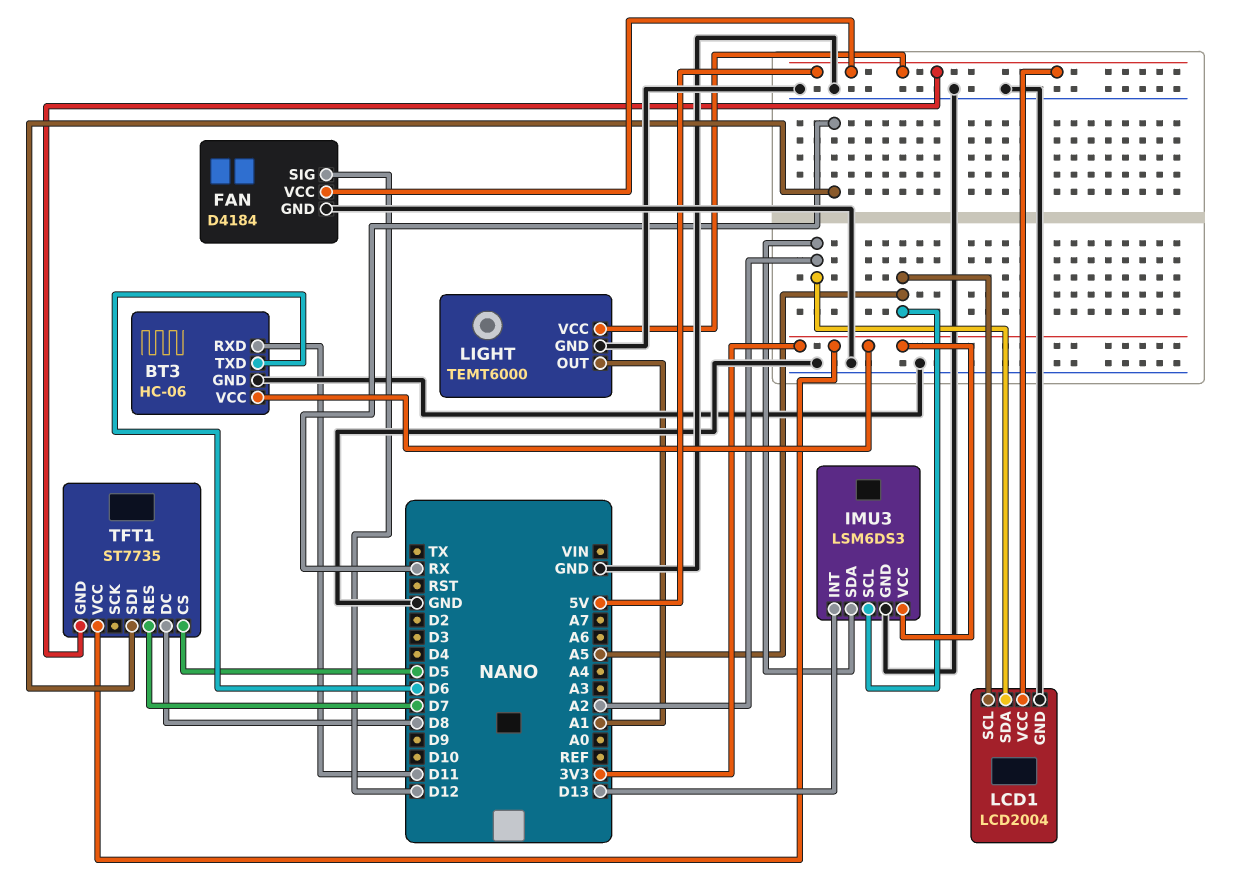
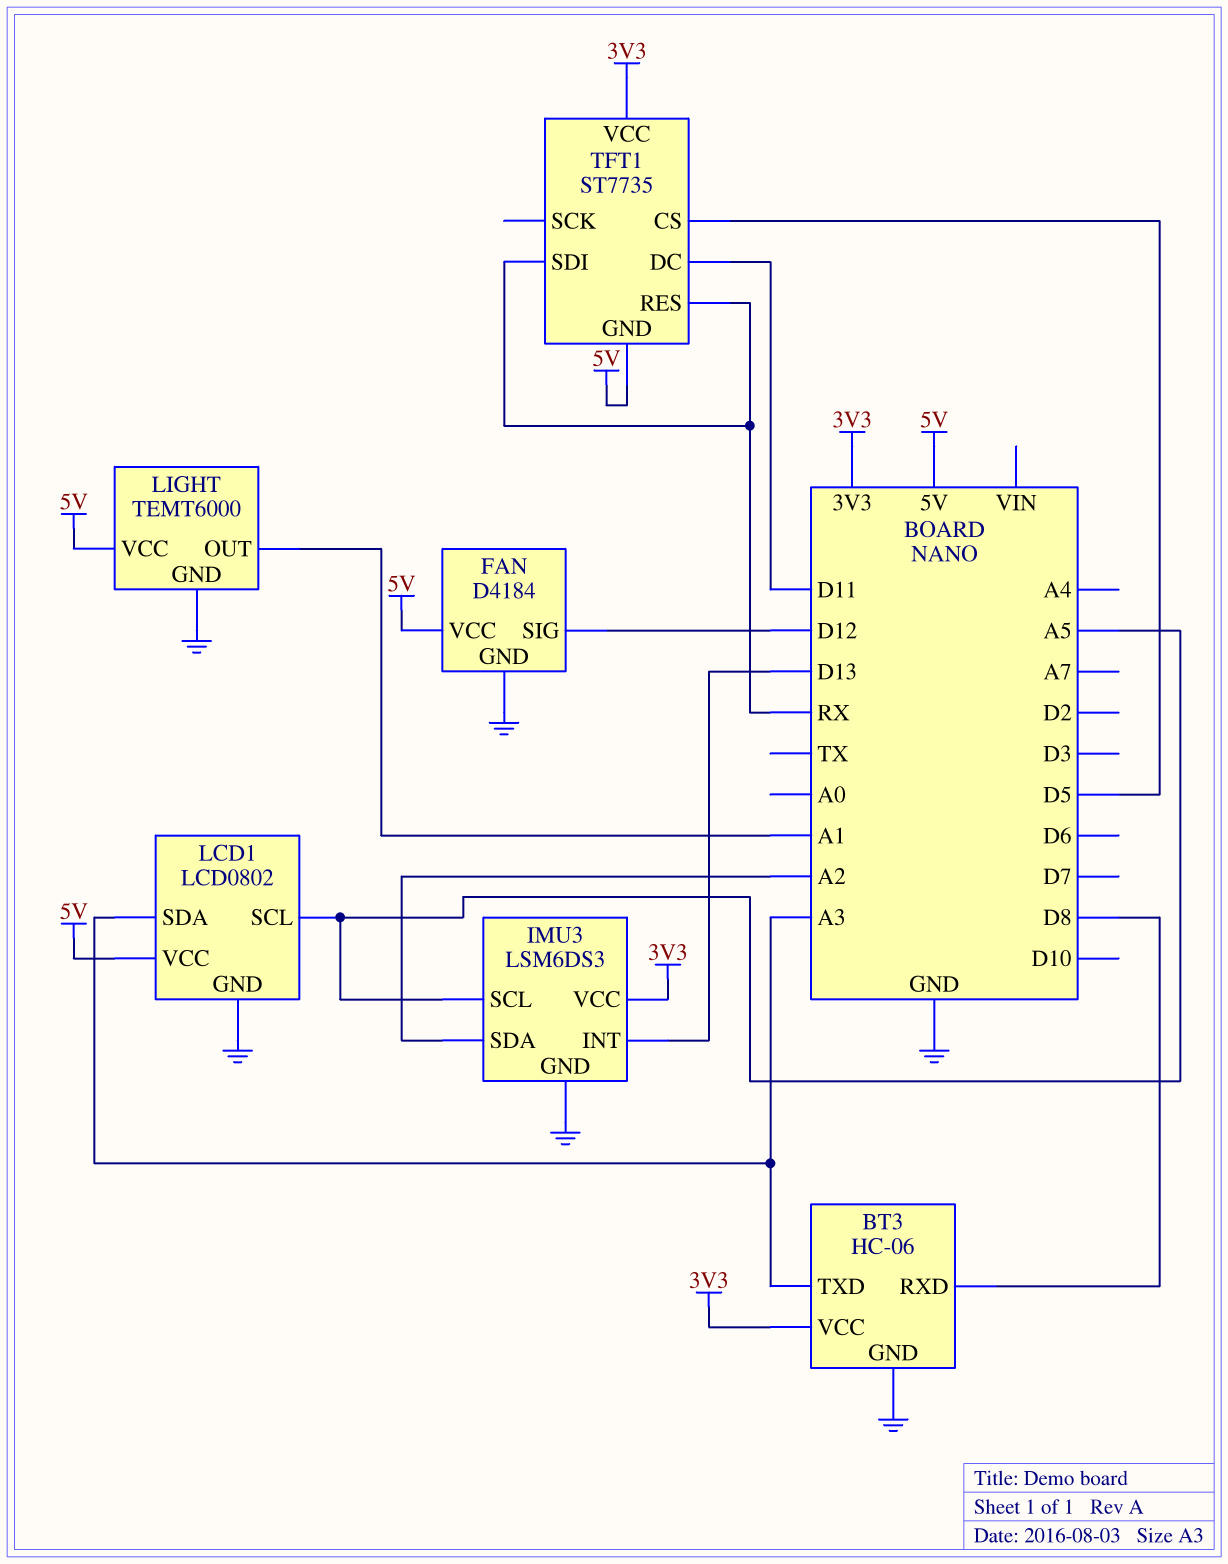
BT3 pin RXD: D11 -> D8
BT3 pin TXD: D6 -> A3
LCD1: LCD2004 -> LCD0802
LCD1 pin SDA: A2 -> A3
TFT1 pin DC: D8 -> D11
TFT1 pin RES: D7 -> RX

